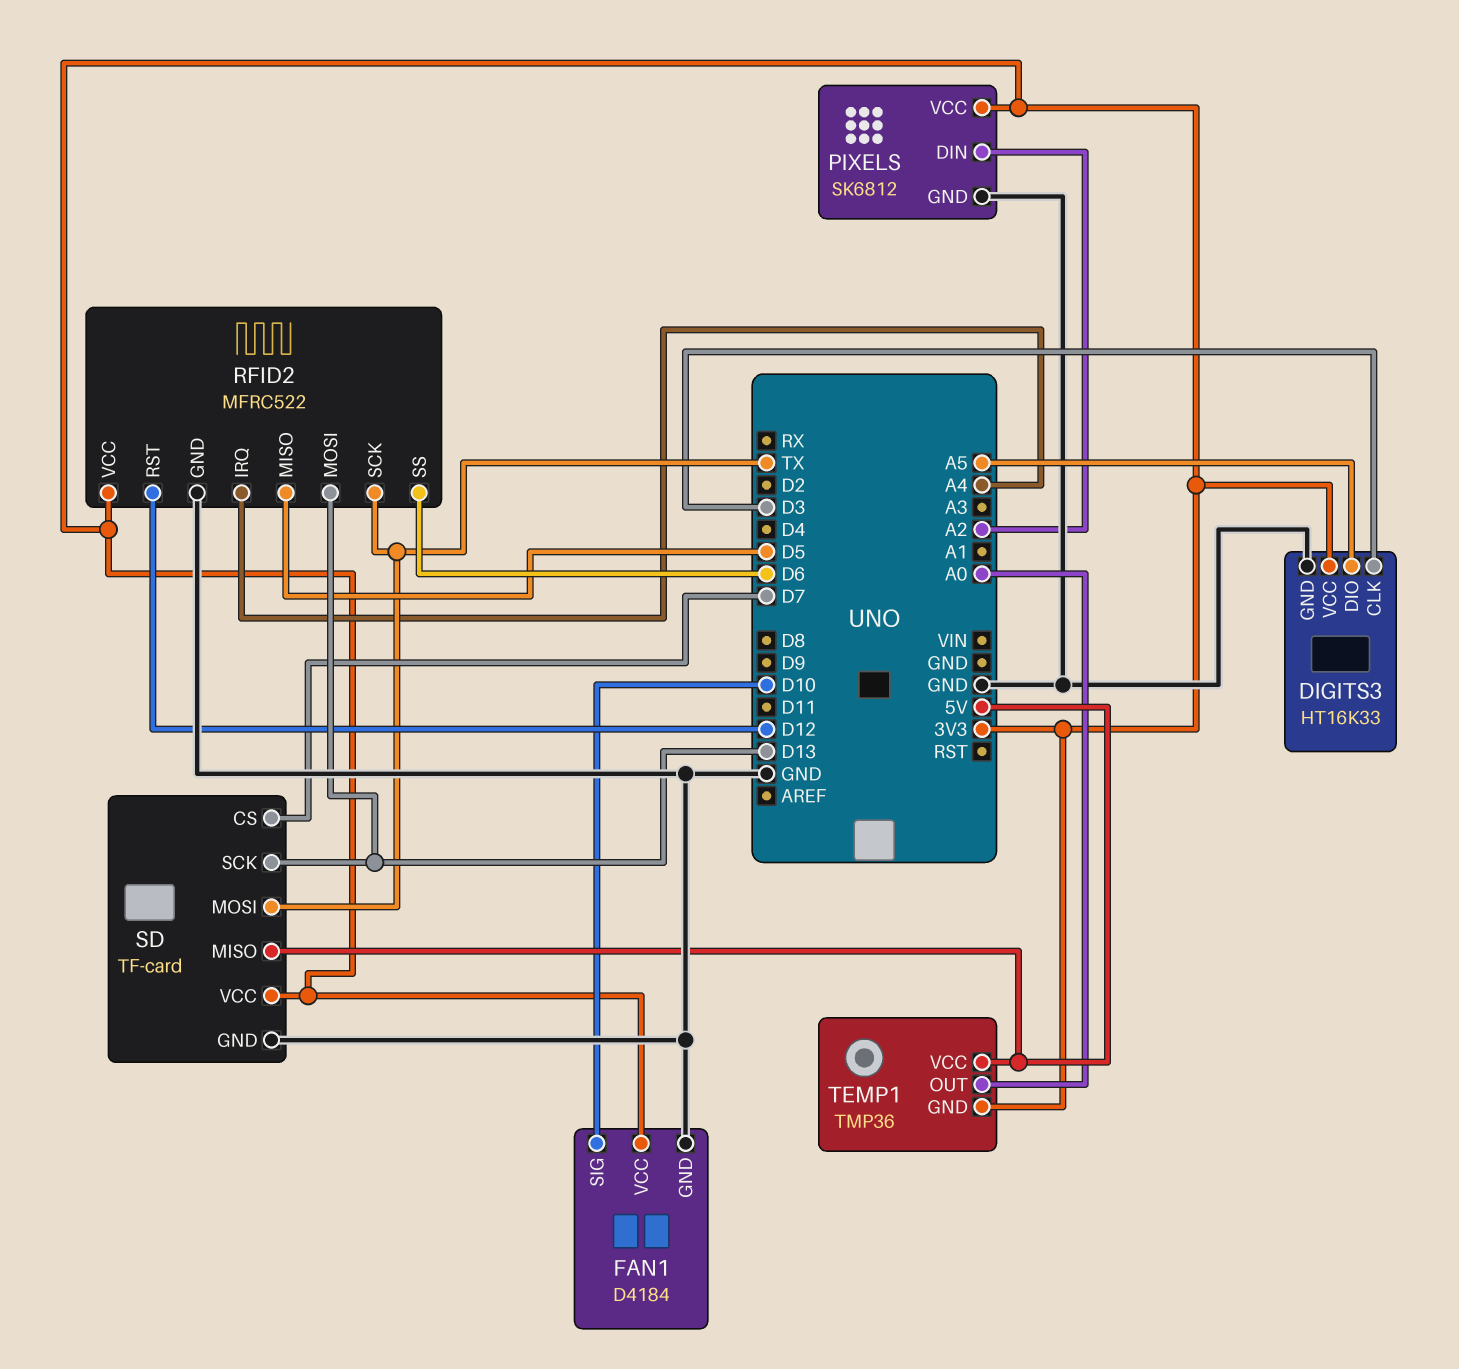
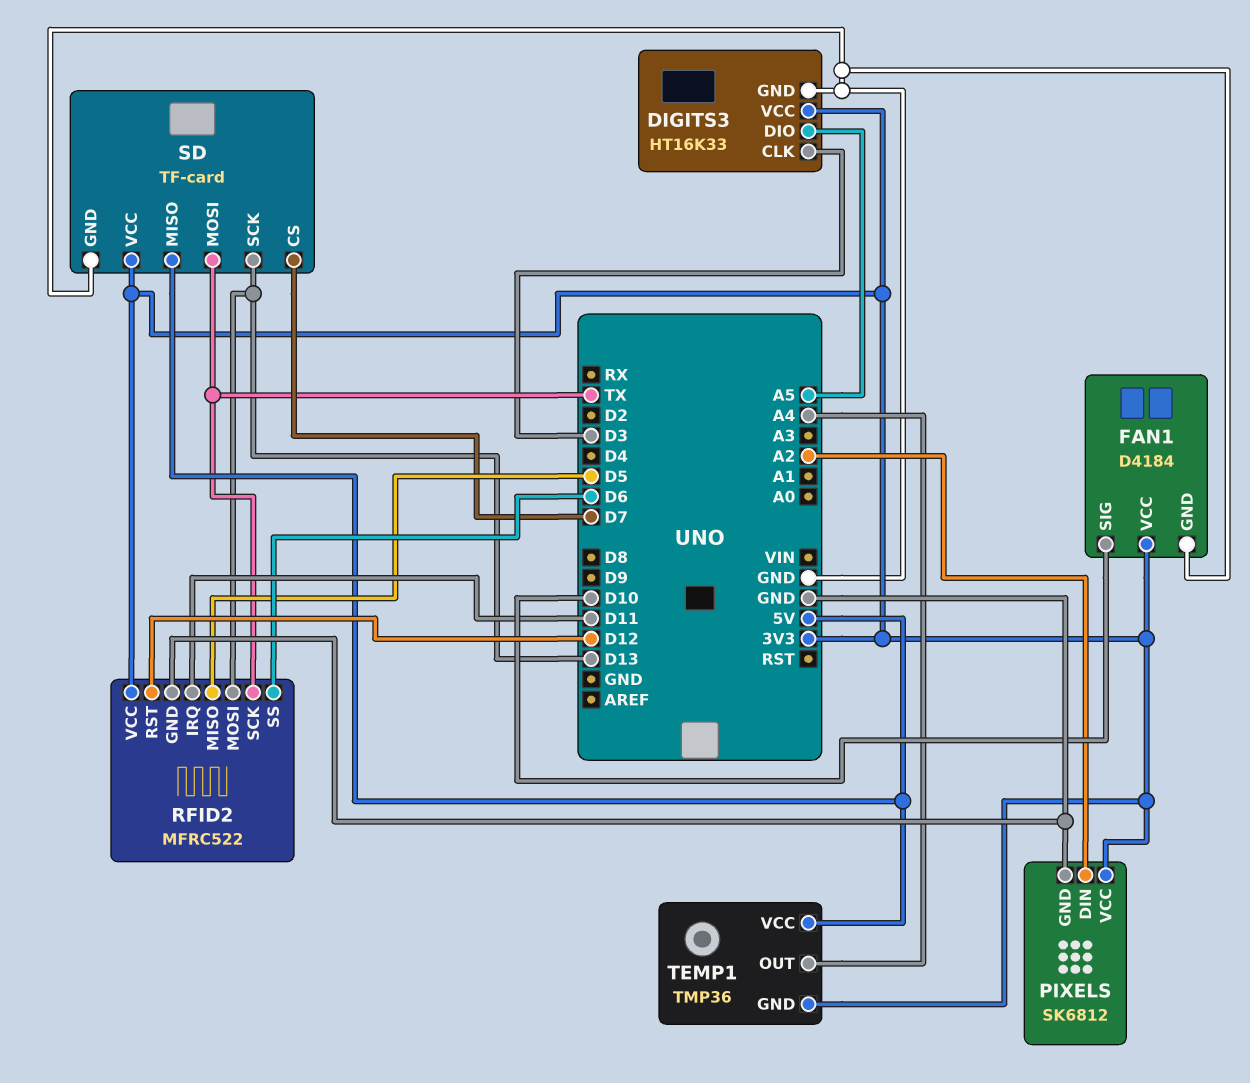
RFID2 pin IRQ: A4 -> D11
TEMP1 pin OUT: A0 -> A4

